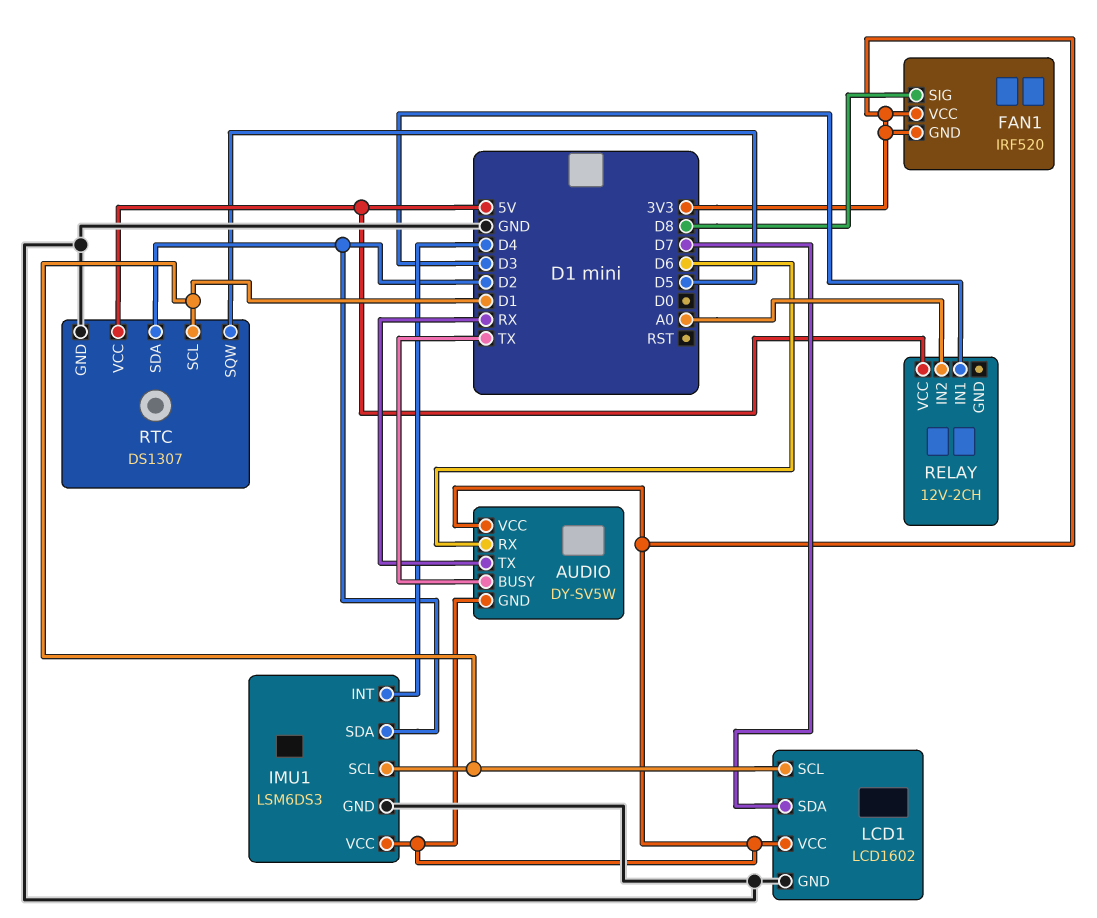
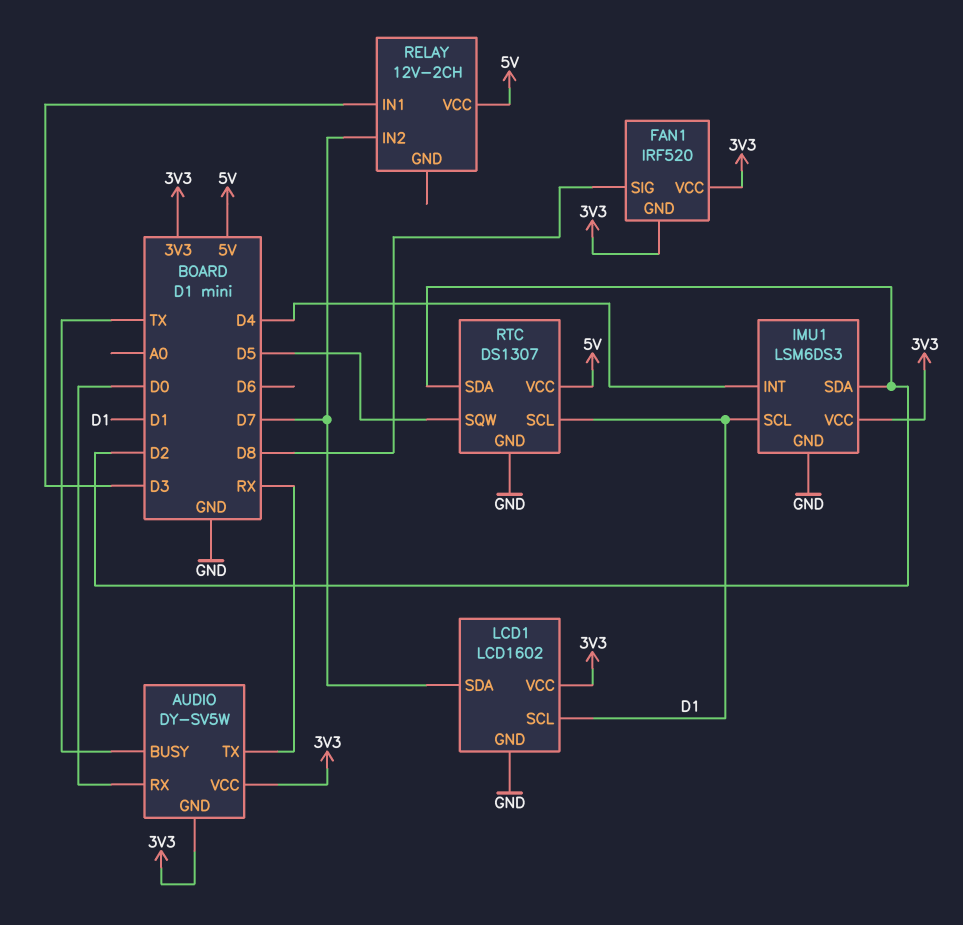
AUDIO pin RX: D6 -> D0
RELAY pin IN2: A0 -> D7

